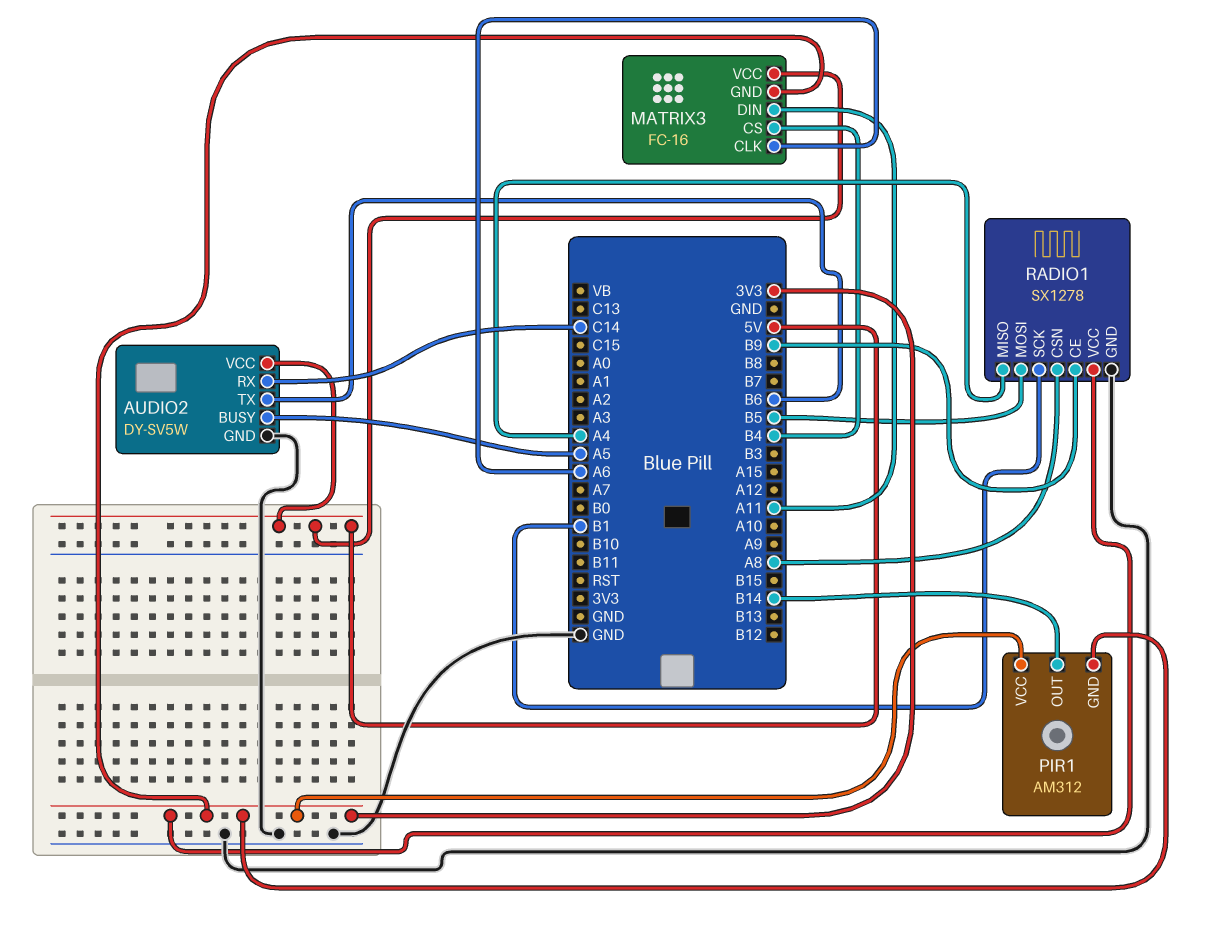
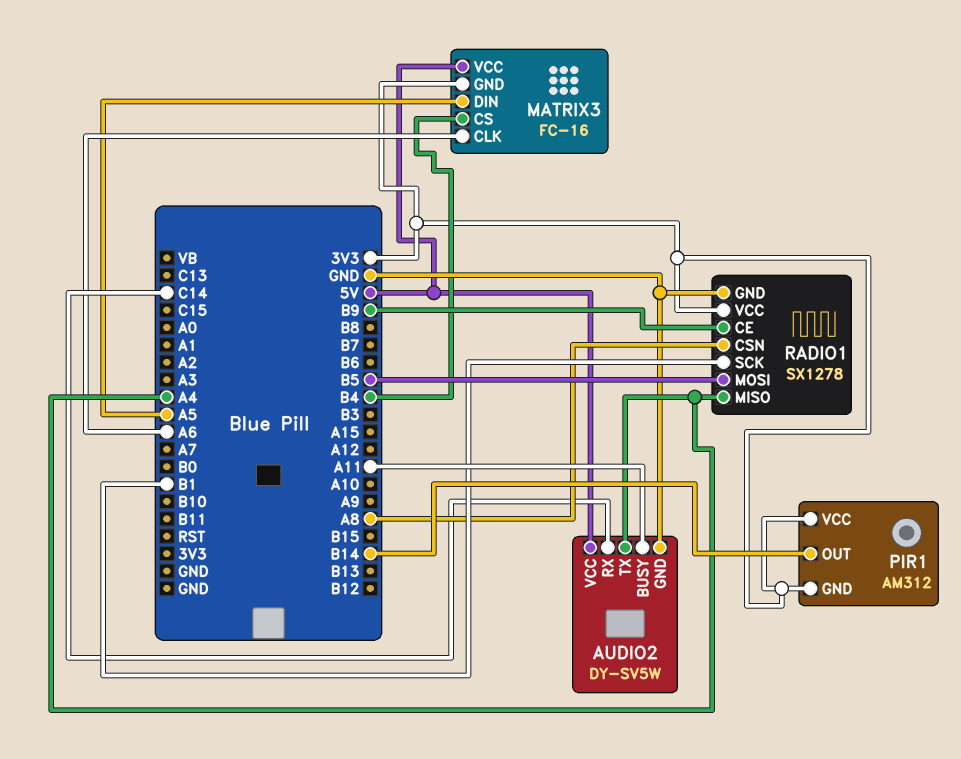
AUDIO2 pin BUSY: A5 -> A11
AUDIO2 pin TX: B6 -> A4
MATRIX3 pin DIN: A11 -> A5

